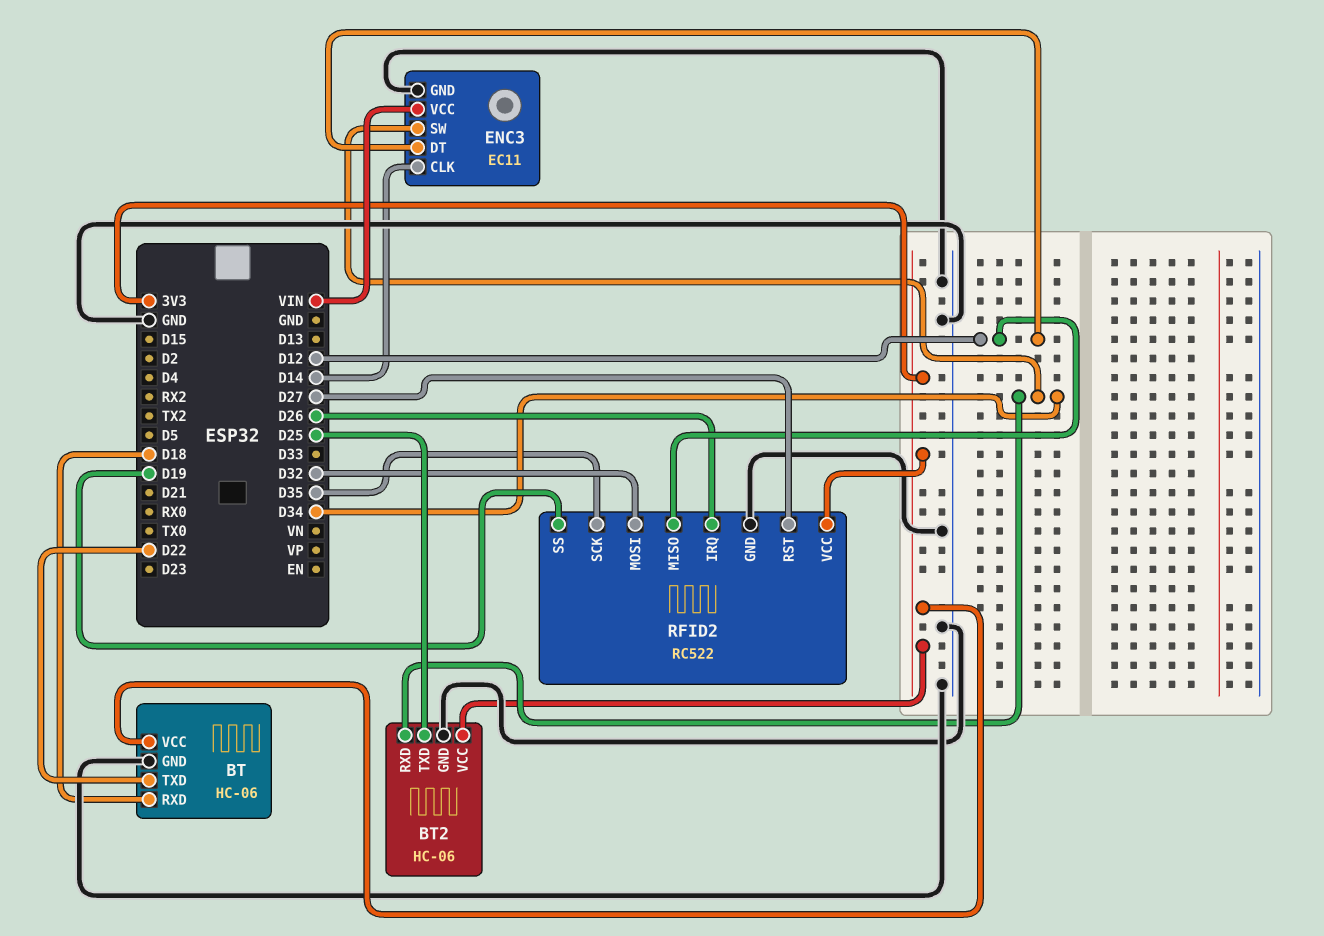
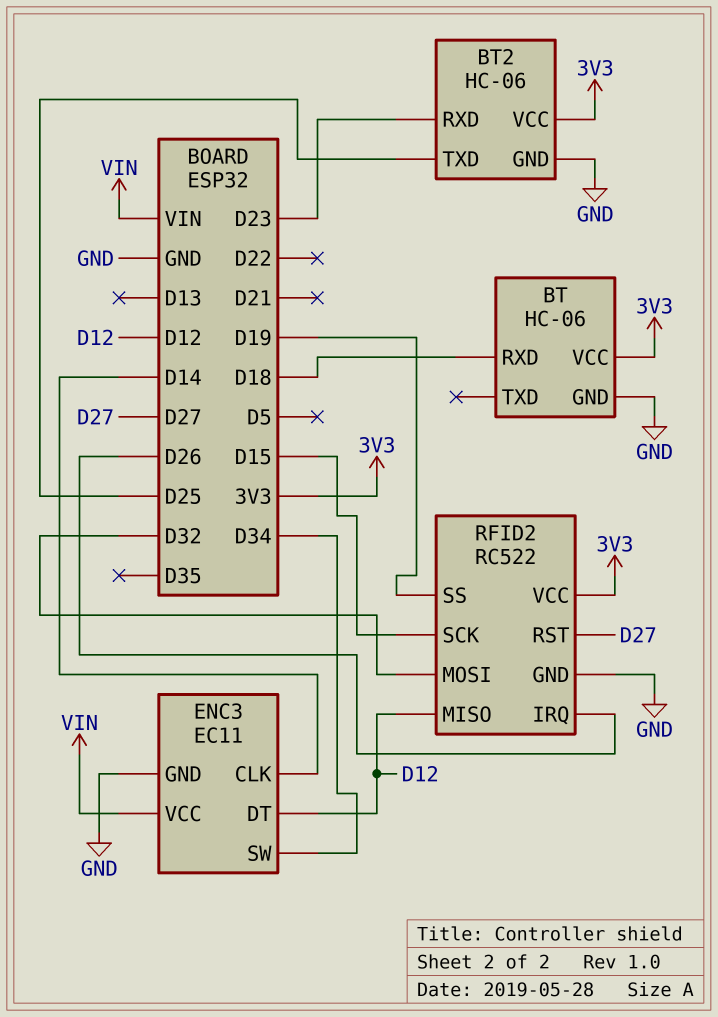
BT pin TXD: D22 -> none
BT2 pin RXD: D34 -> D23
RFID2 pin SCK: D35 -> D15

